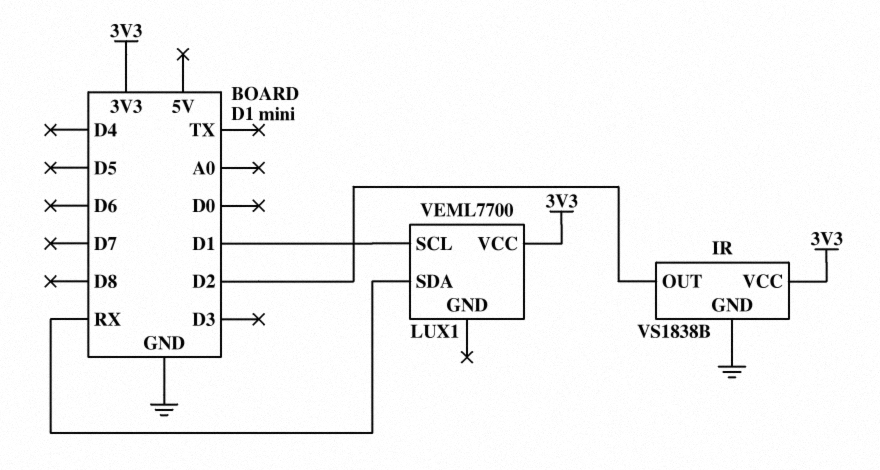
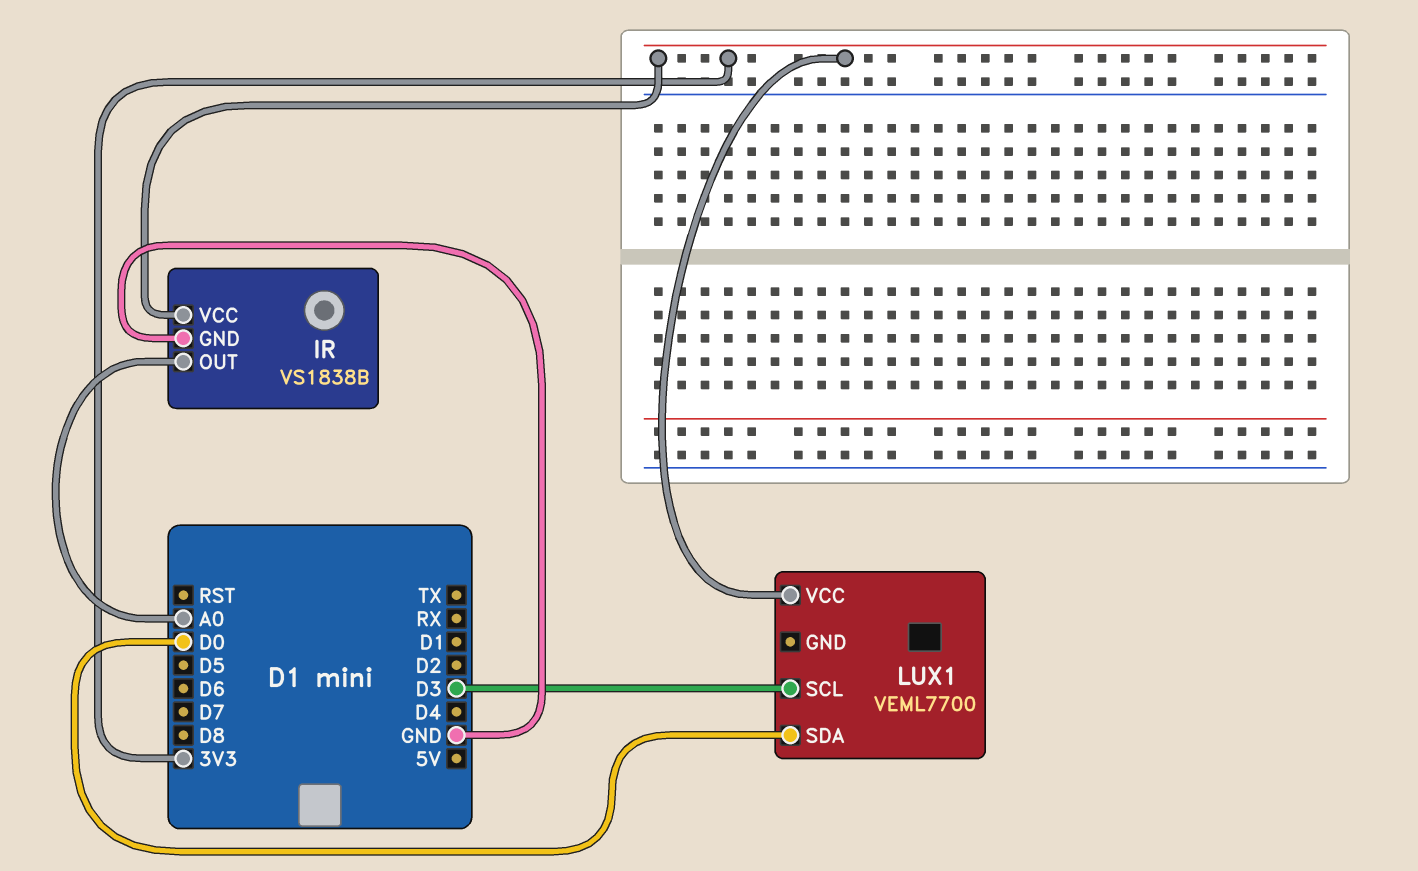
IR pin OUT: D2 -> A0
LUX1 pin SCL: D1 -> D3
LUX1 pin SDA: RX -> D0

